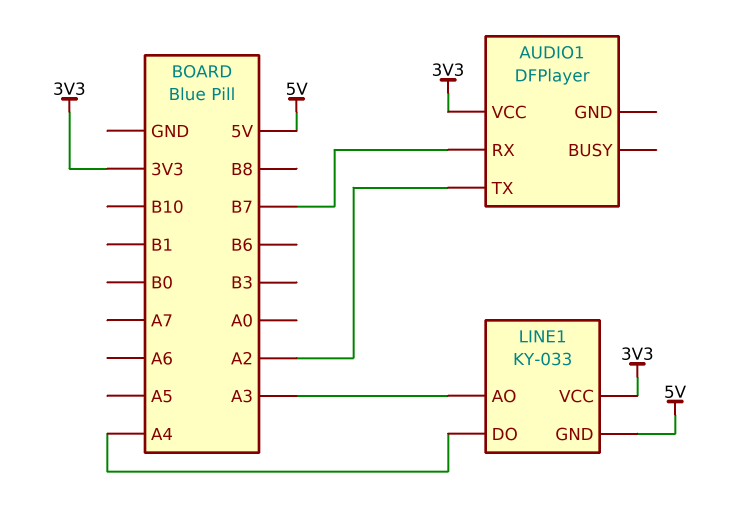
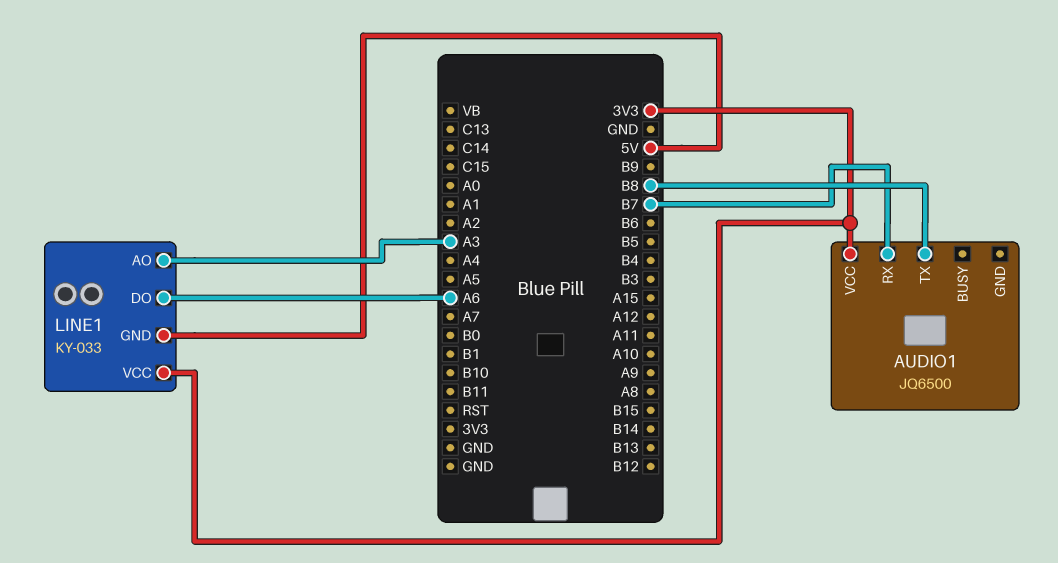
AUDIO1: DFPlayer -> JQ6500
AUDIO1 pin TX: A2 -> B8
LINE1 pin DO: A4 -> A6

